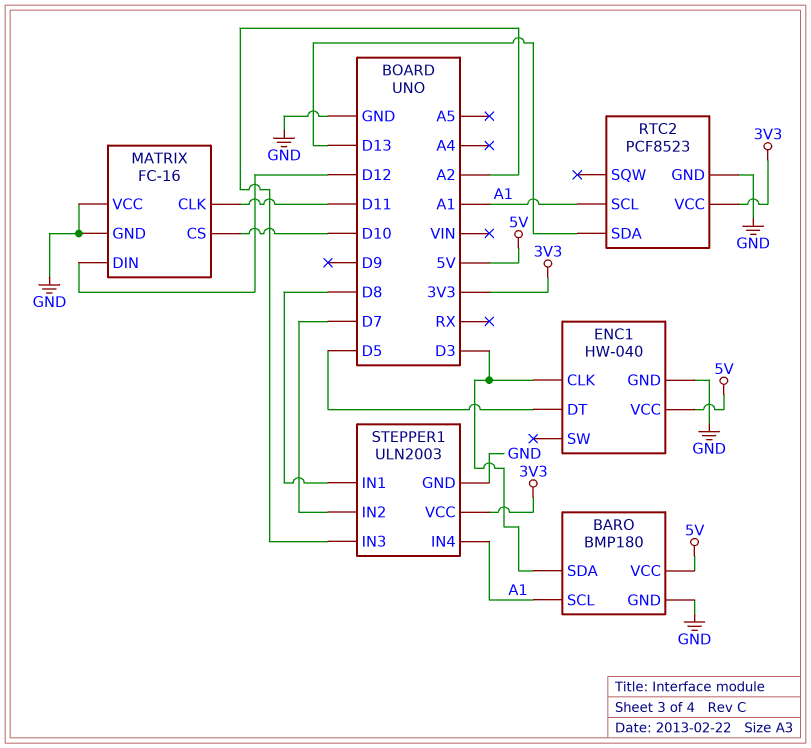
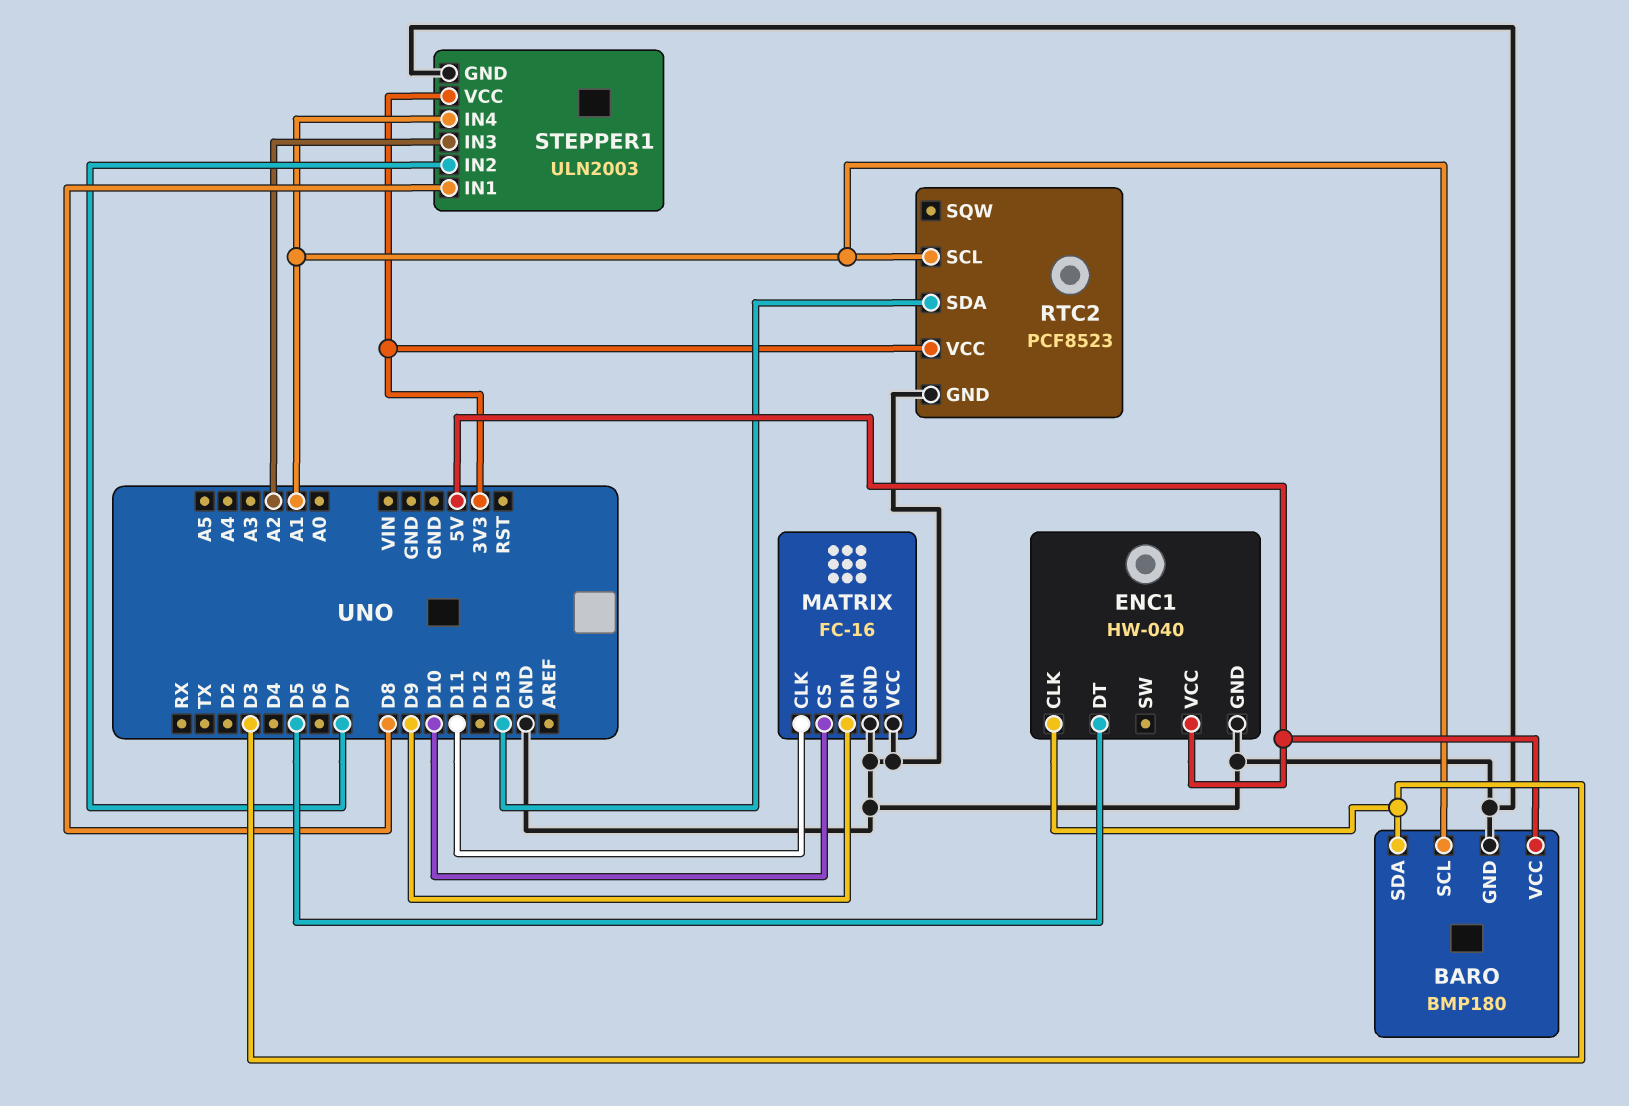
MATRIX pin DIN: D12 -> D9

